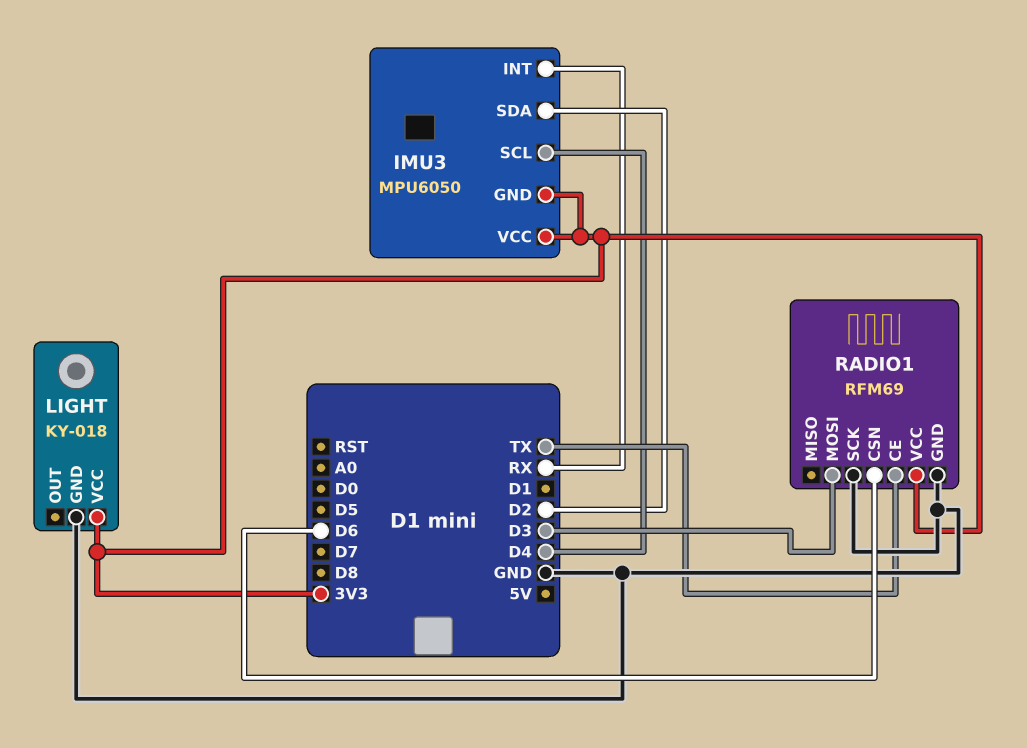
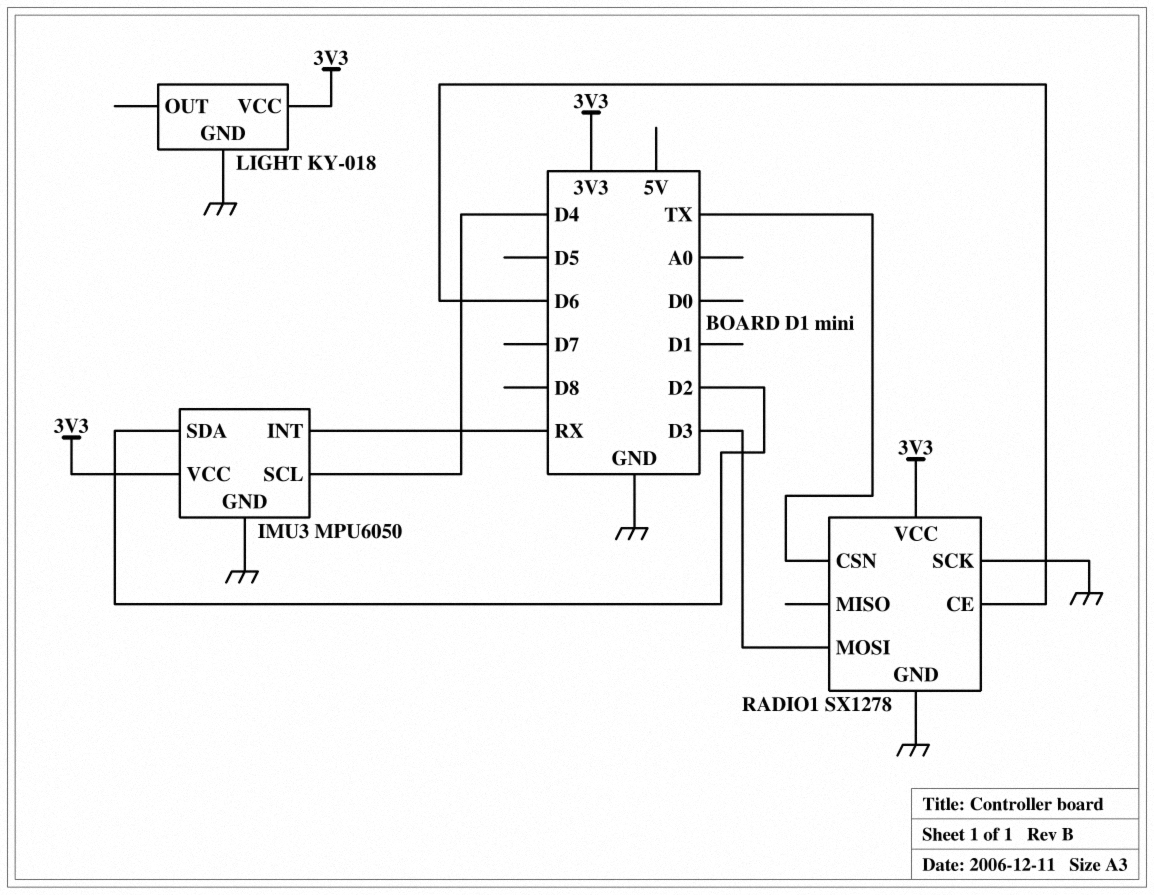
IMU3 pin GND: 3V3 -> GND
RADIO1: RFM69 -> SX1278
RADIO1 pin CE: TX -> D6
RADIO1 pin CSN: D6 -> TX

